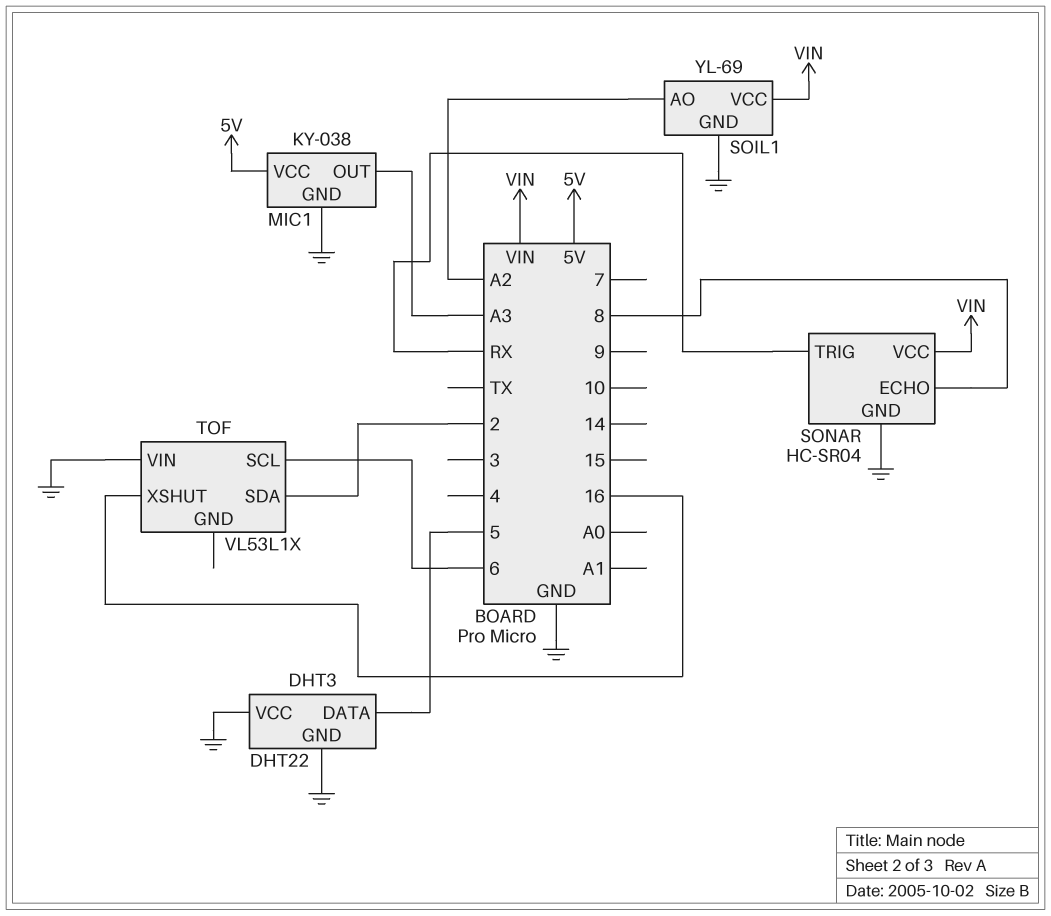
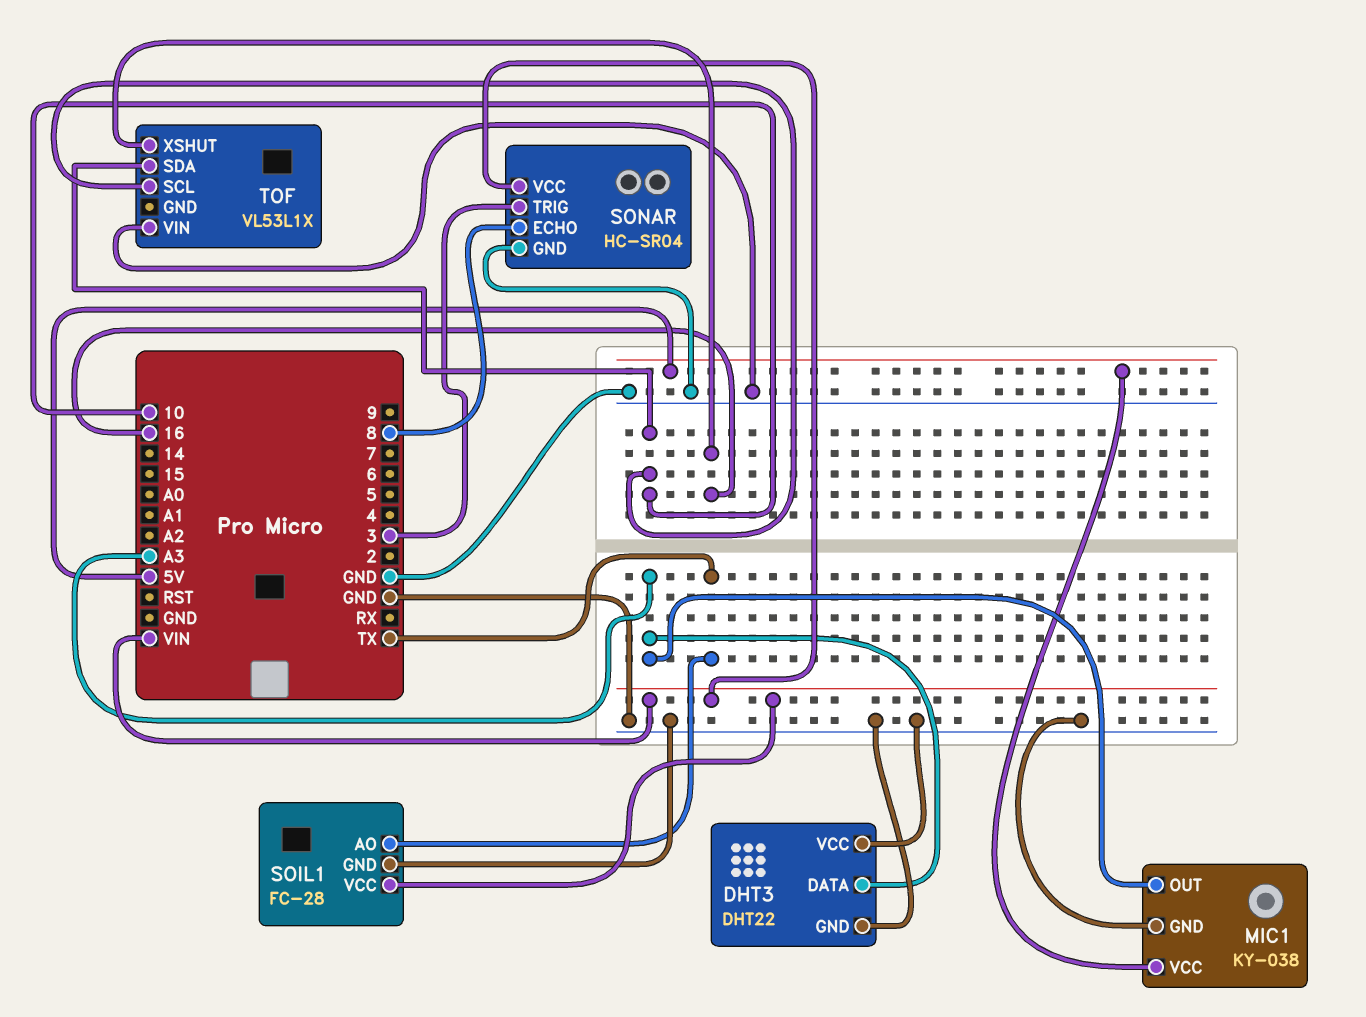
DHT3 pin DATA: 5 -> A3
SOIL1: YL-69 -> FC-28
SOIL1 pin AO: A2 -> TX
SONAR pin TRIG: RX -> 3
TOF pin SCL: 6 -> 10
TOF pin SDA: 2 -> 10

